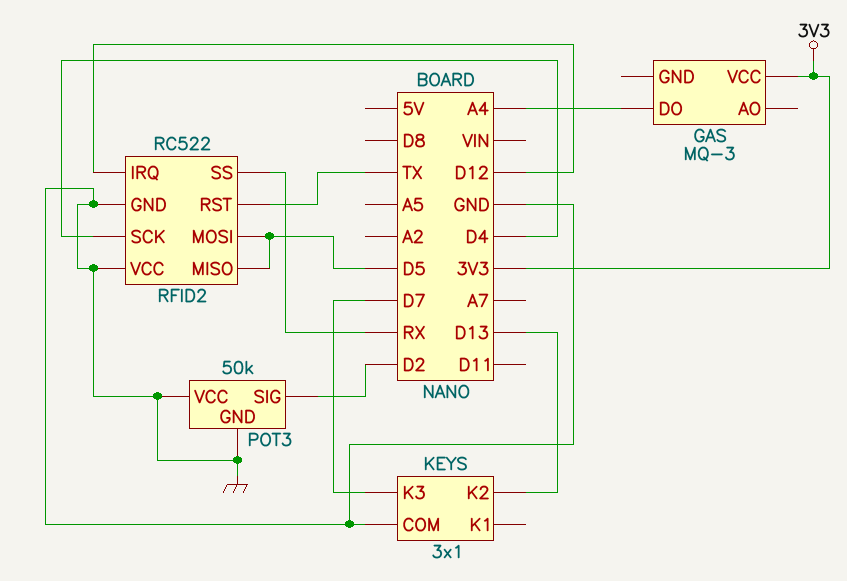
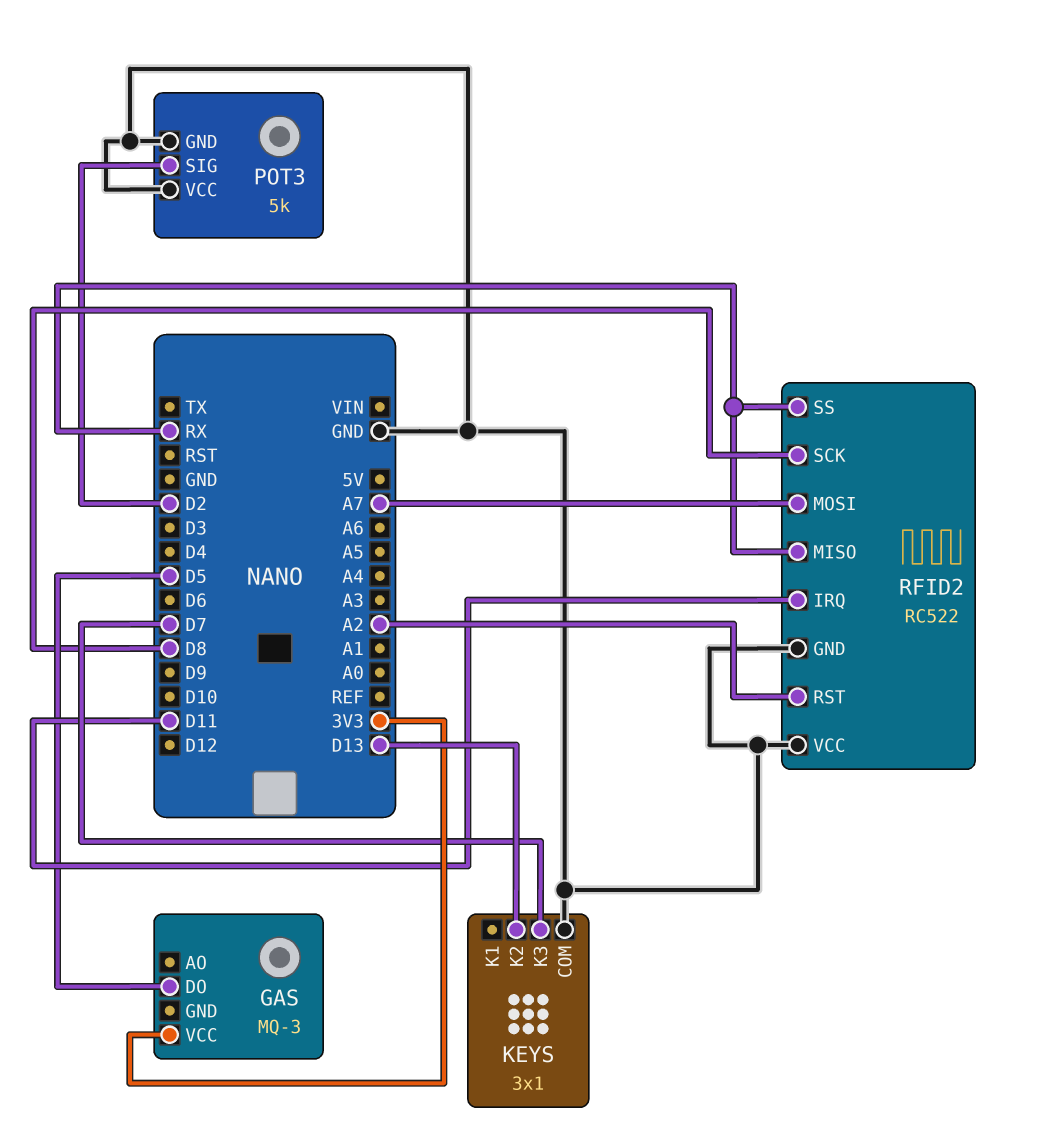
GAS pin DO: A4 -> D5
POT3: 50k -> 5k
RFID2 pin IRQ: D12 -> D11
RFID2 pin MISO: D5 -> RX
RFID2 pin MOSI: D5 -> A7
RFID2 pin RST: TX -> A2
RFID2 pin SCK: D4 -> D8

